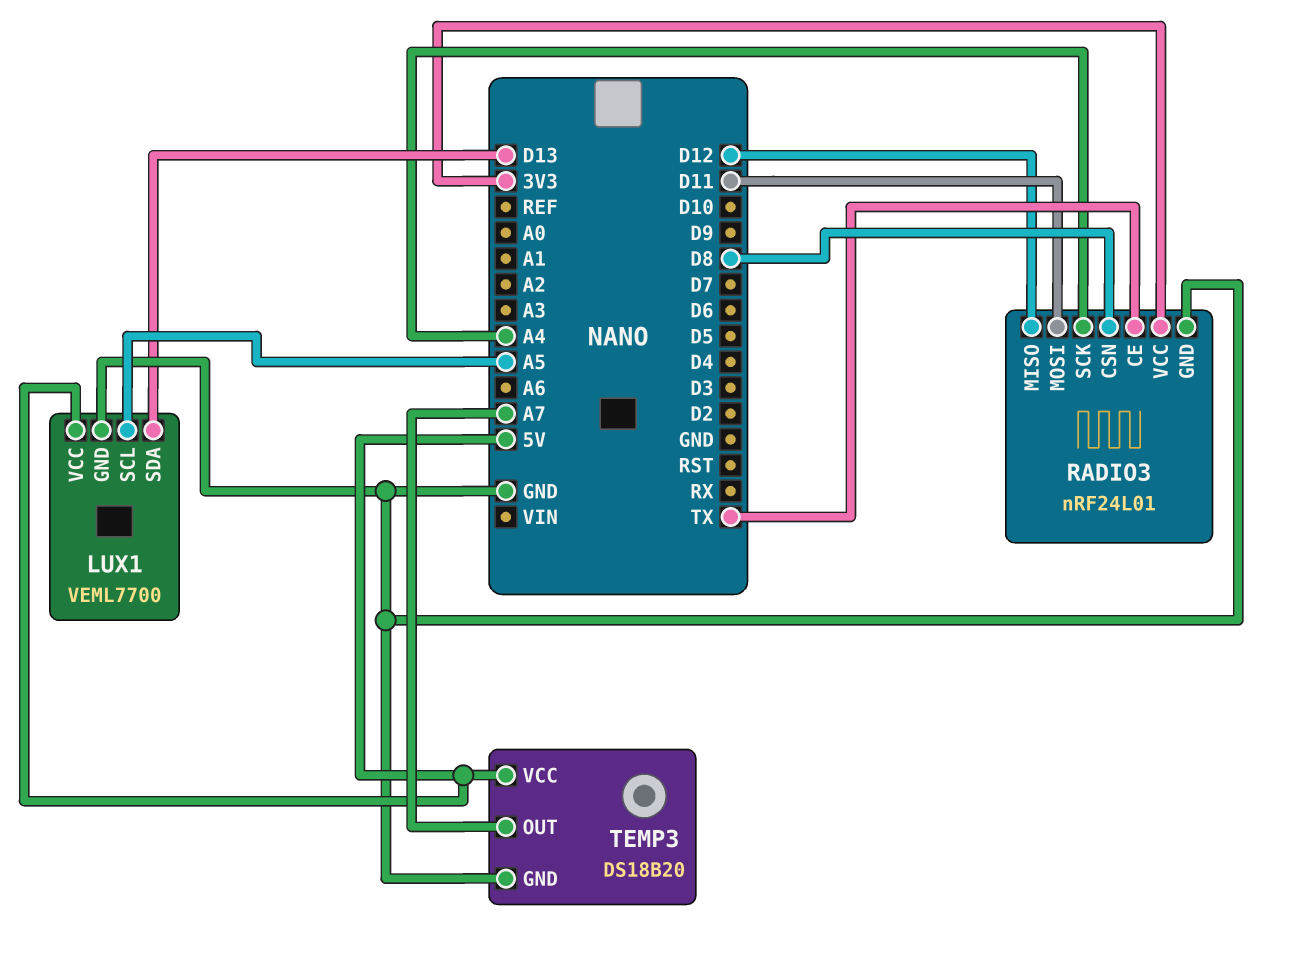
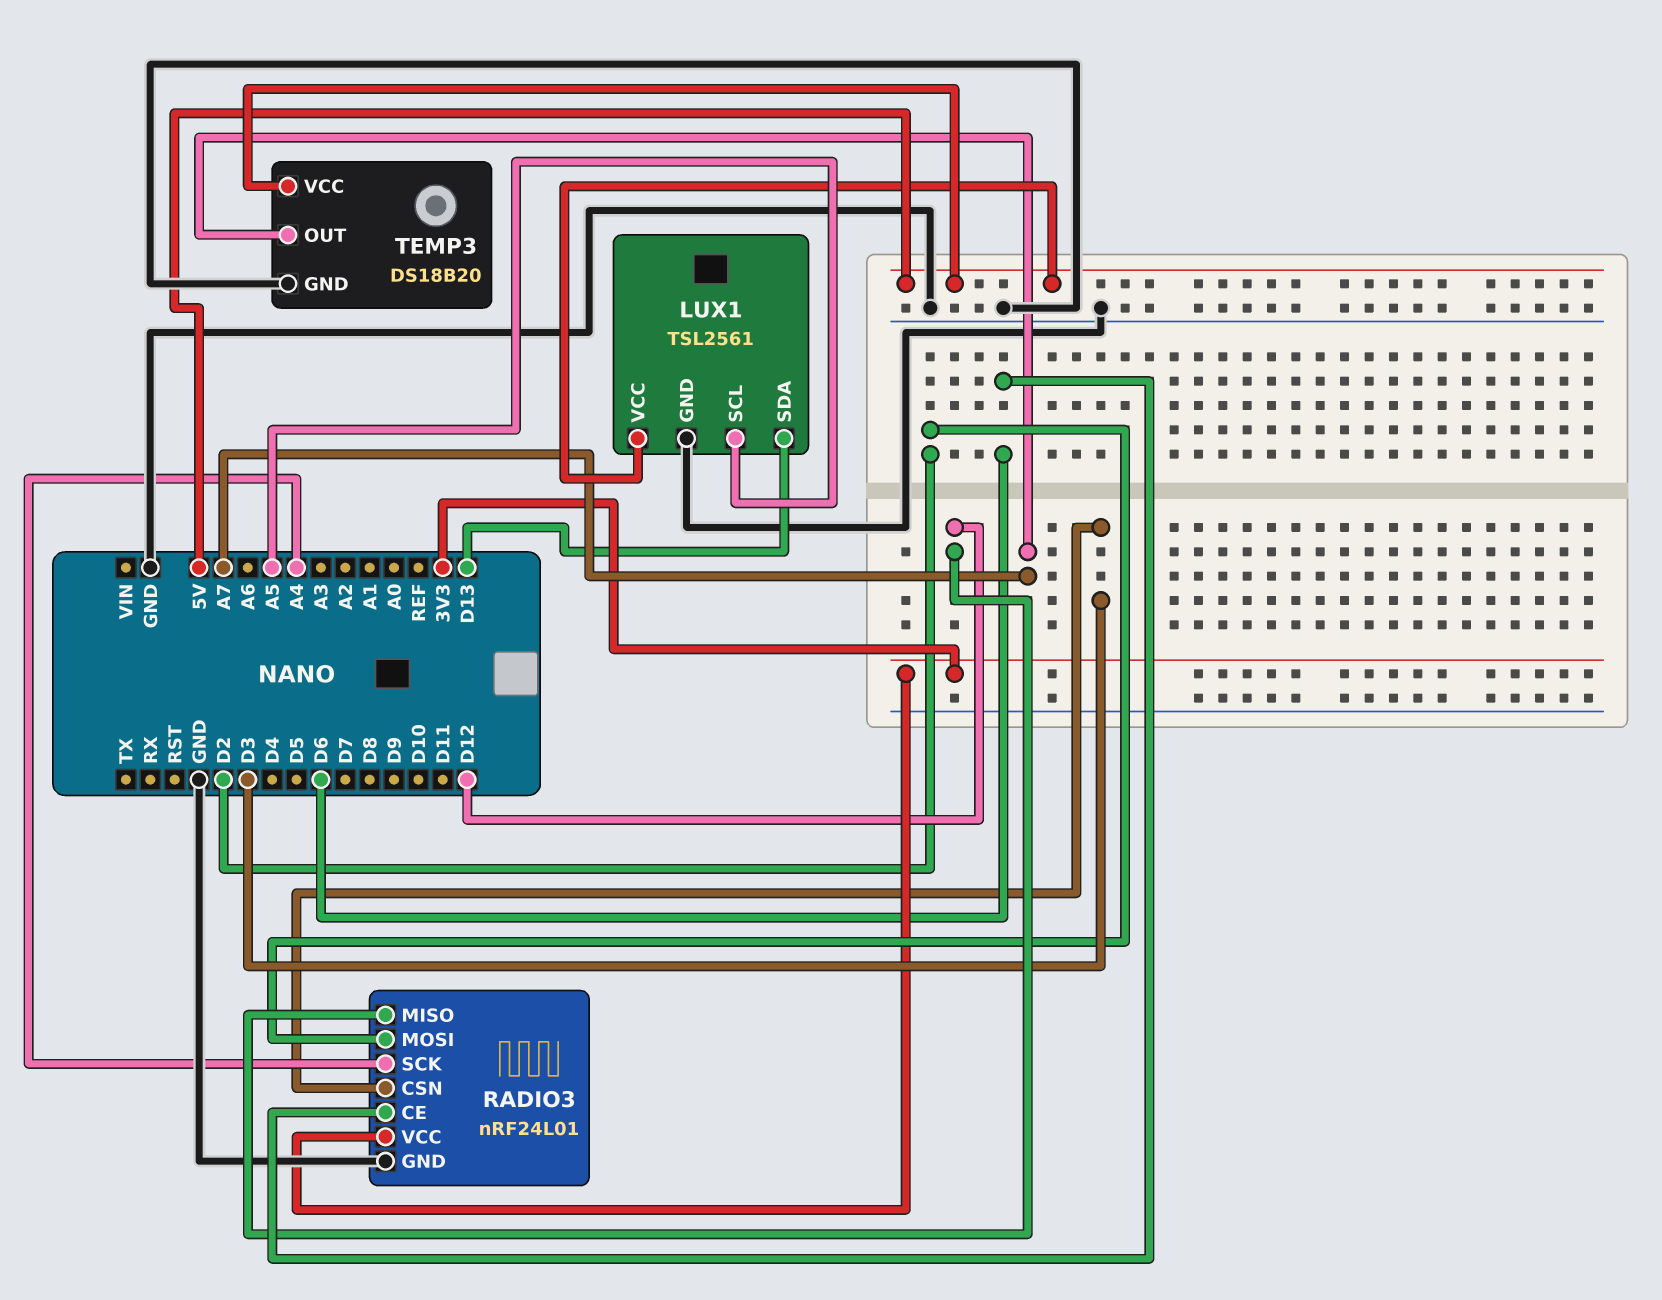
LUX1: VEML7700 -> TSL2561
RADIO3 pin CE: TX -> D6
RADIO3 pin CSN: D8 -> D3
RADIO3 pin MOSI: D11 -> D2

